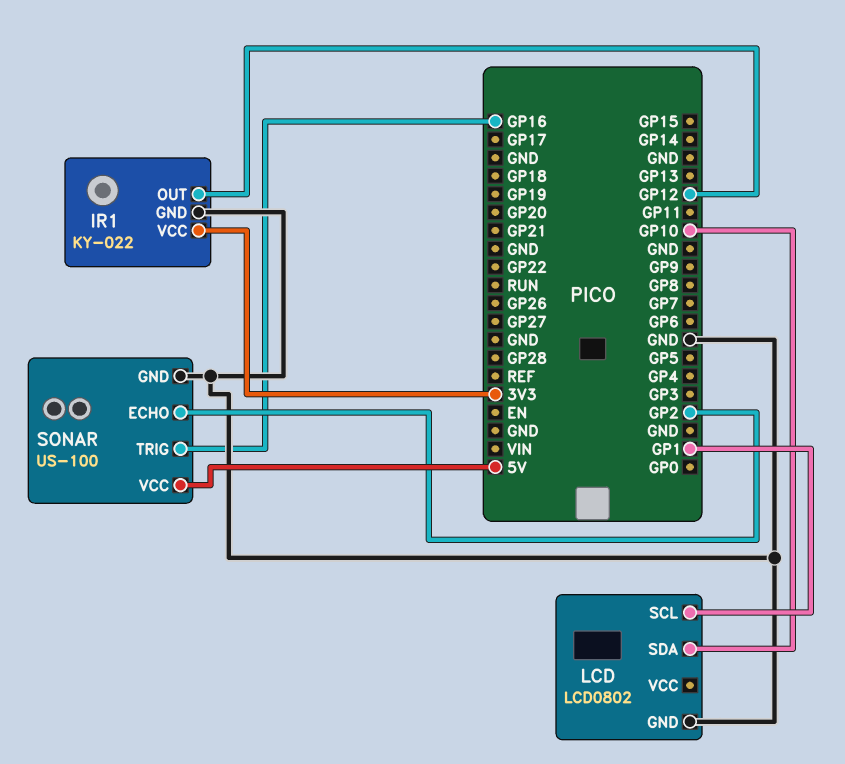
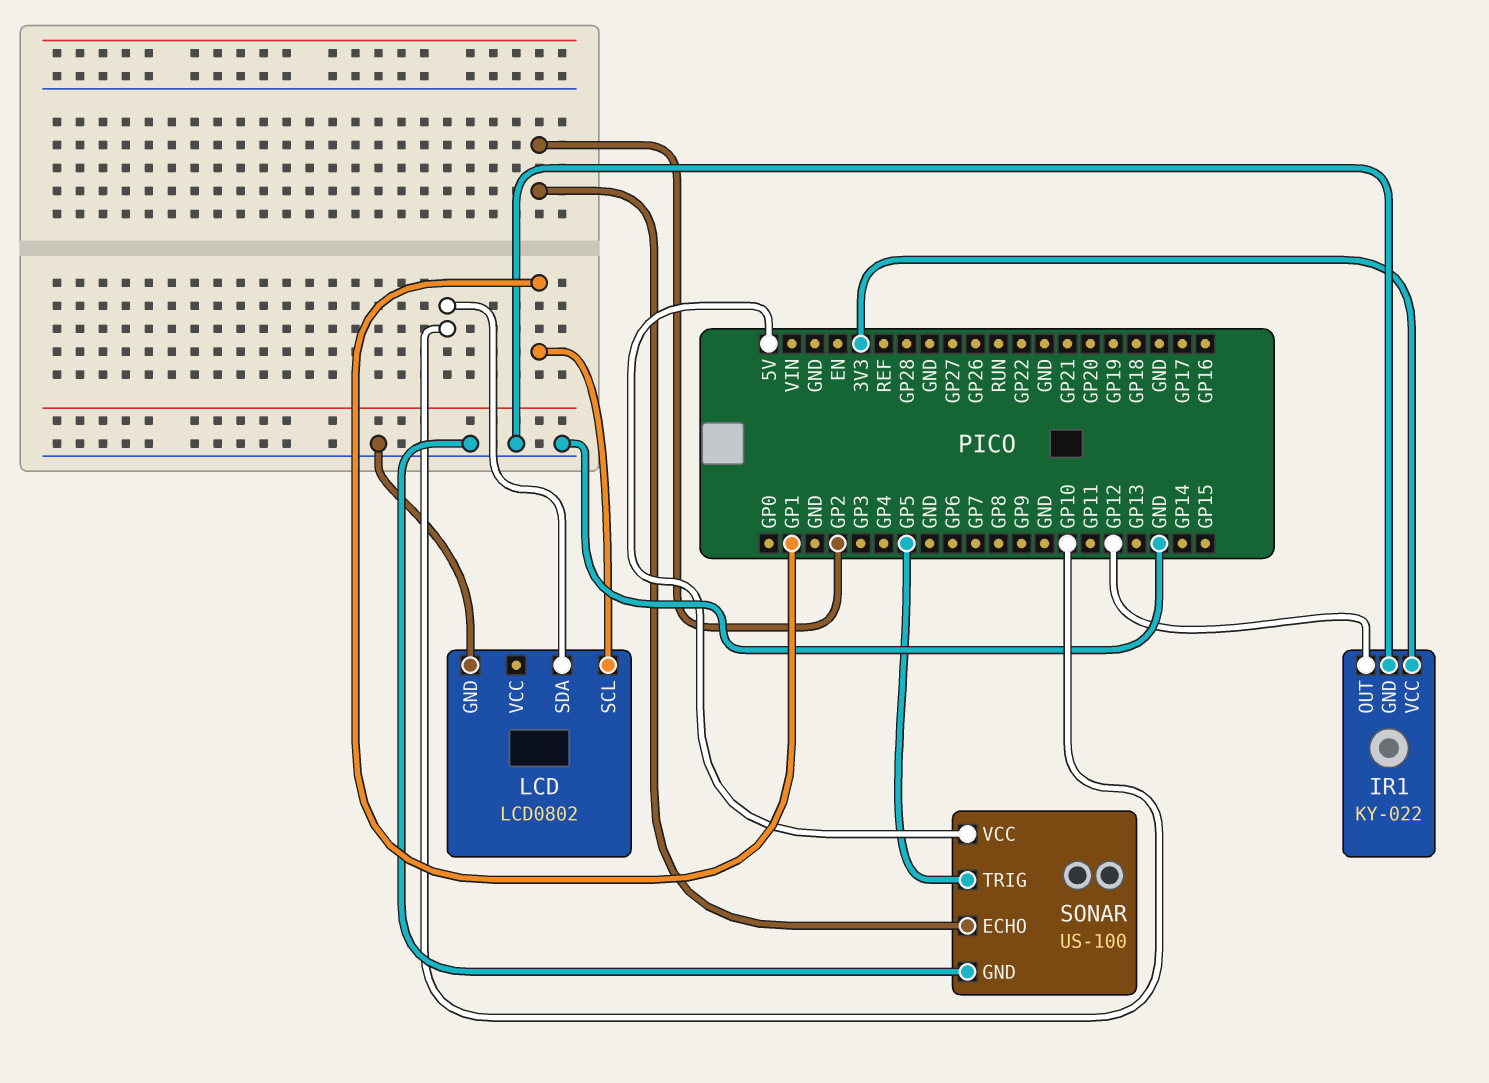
SONAR pin TRIG: GP16 -> GP5

